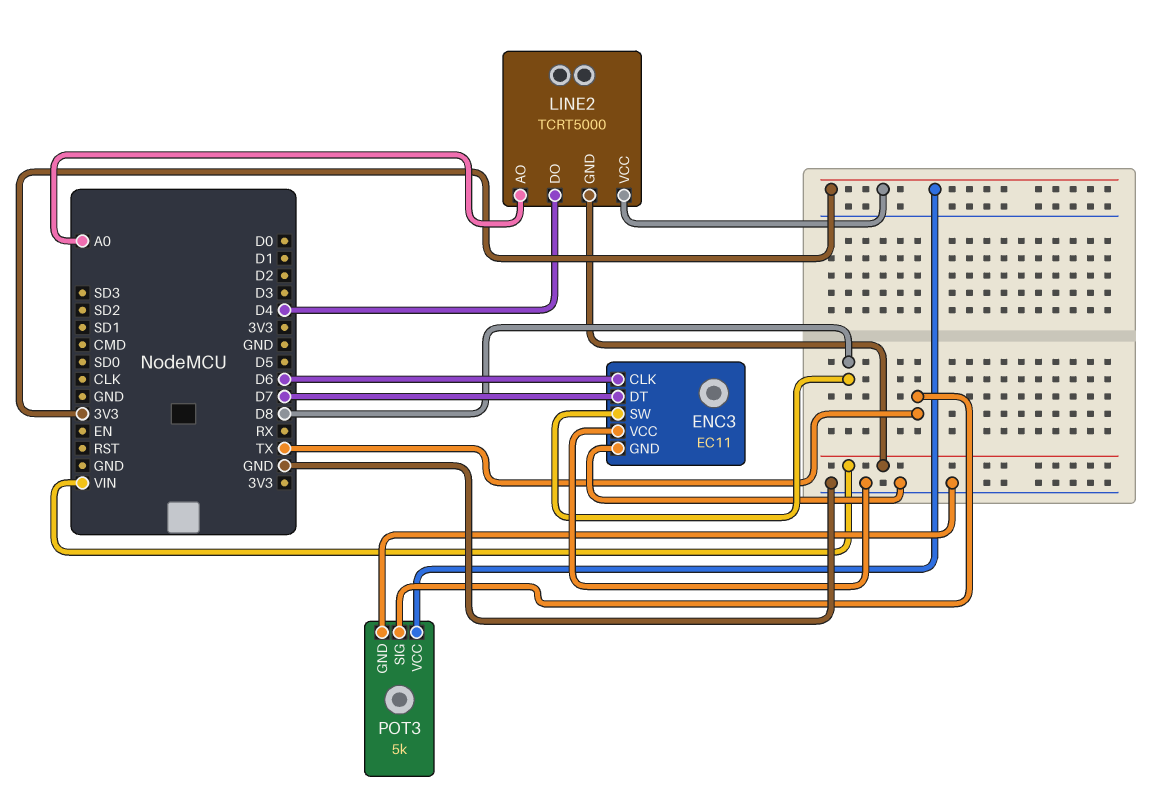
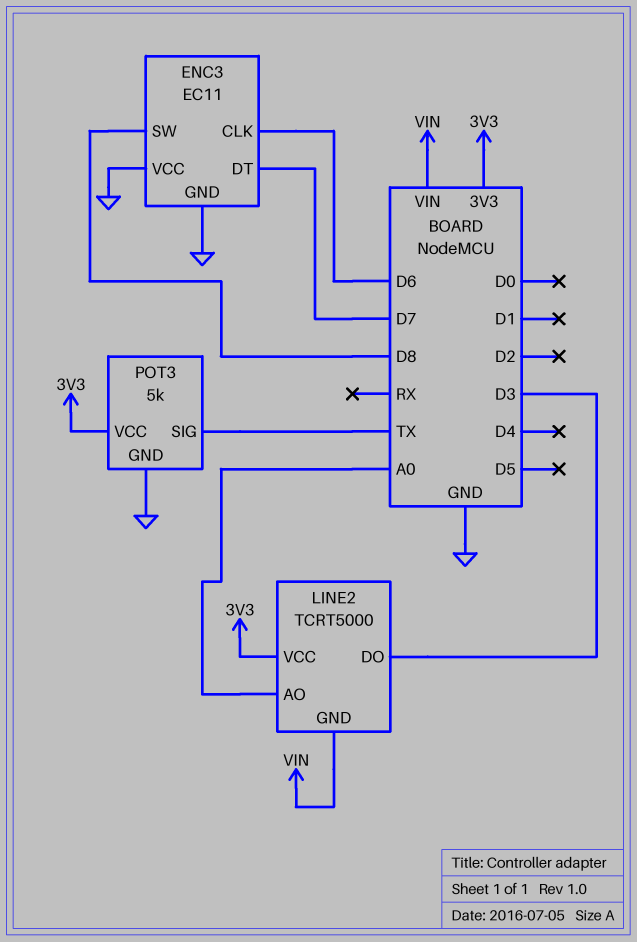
LINE2 pin DO: D4 -> D3

